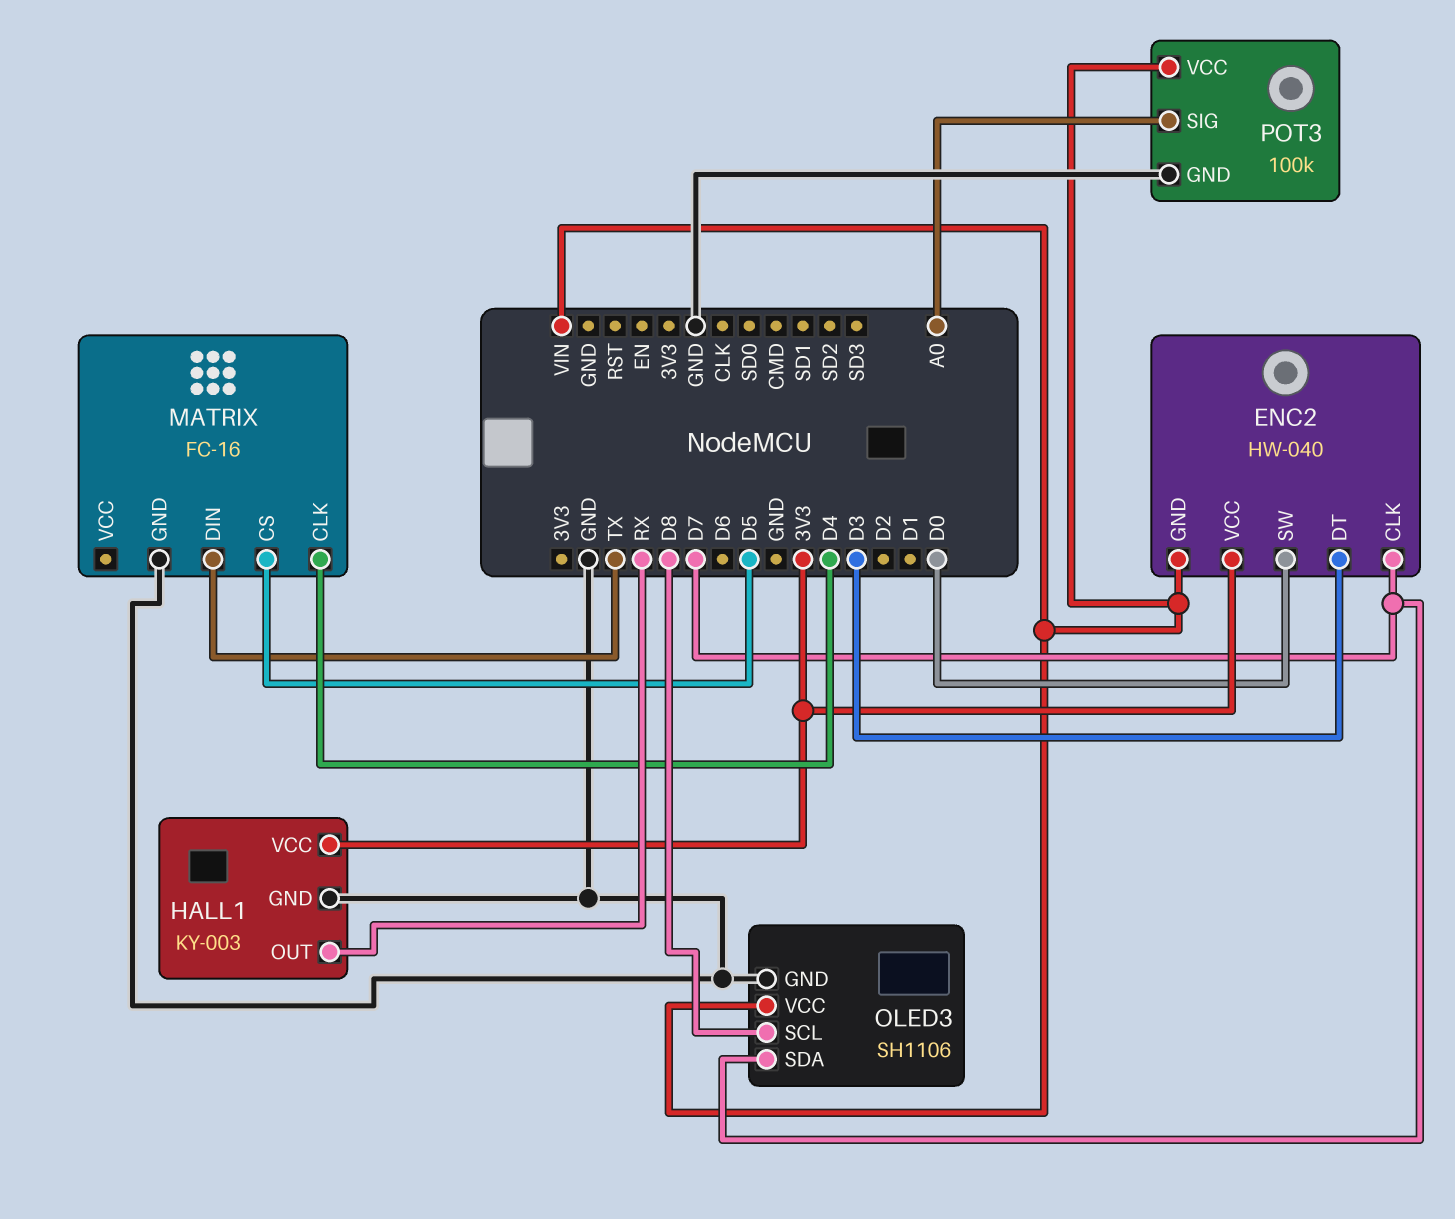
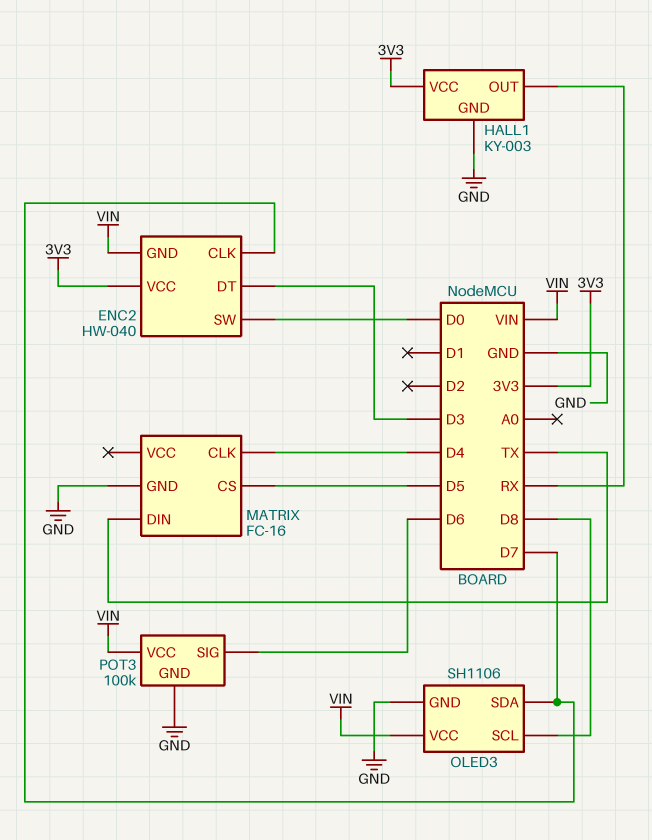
POT3 pin SIG: A0 -> D6

